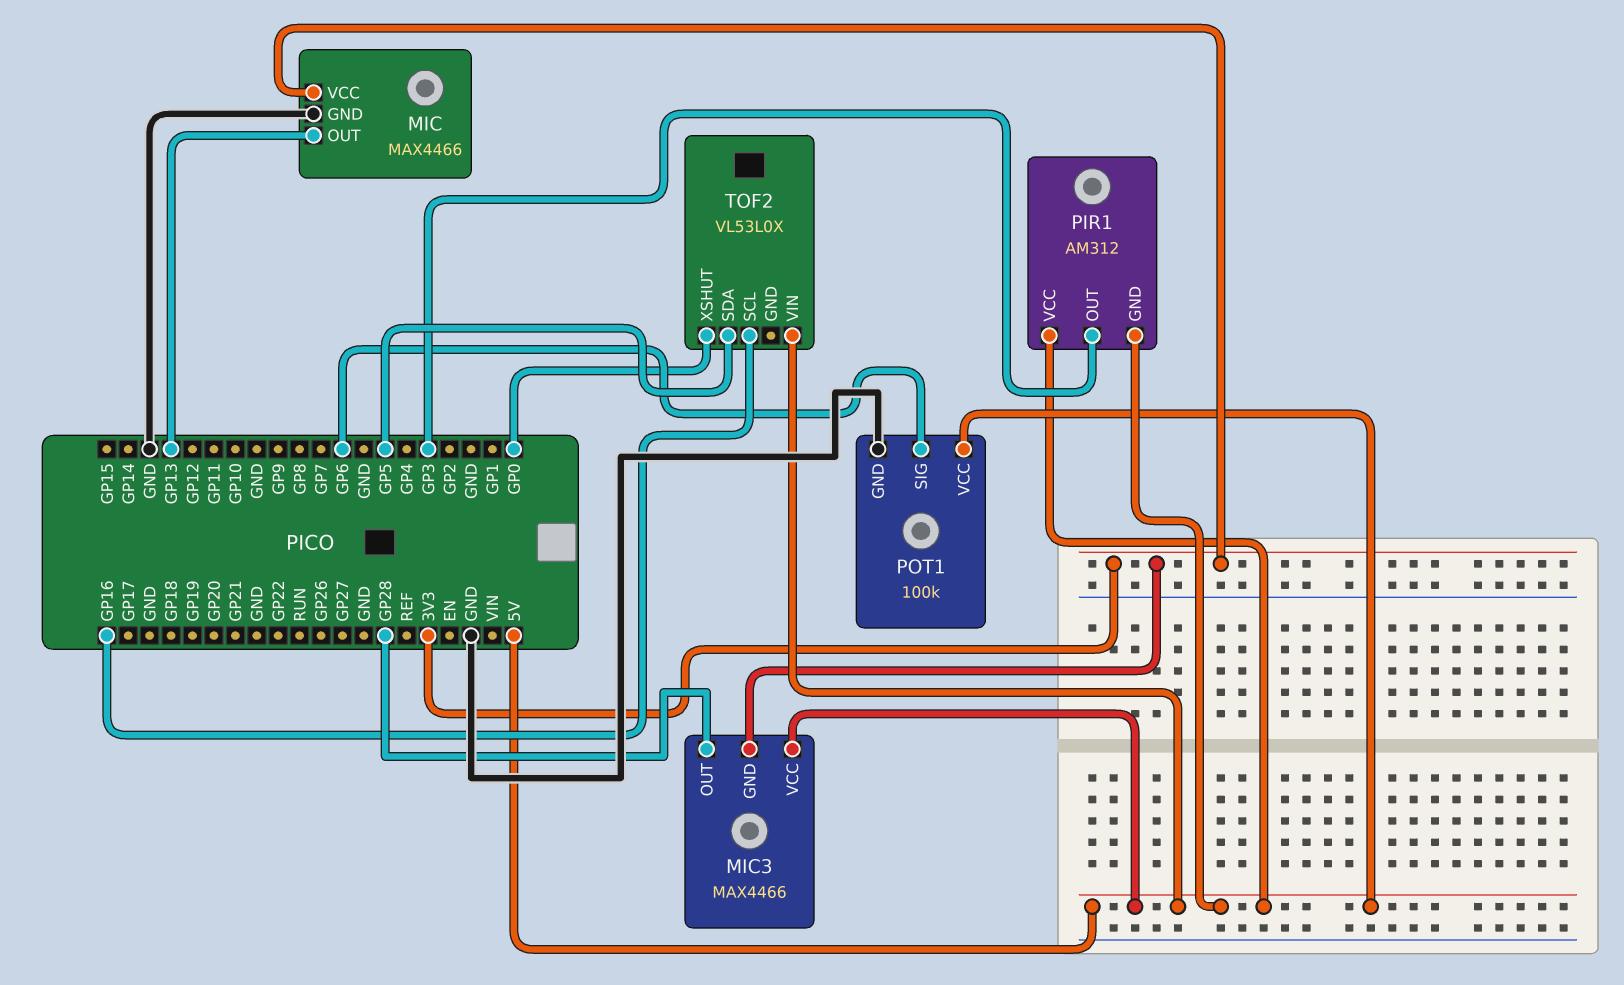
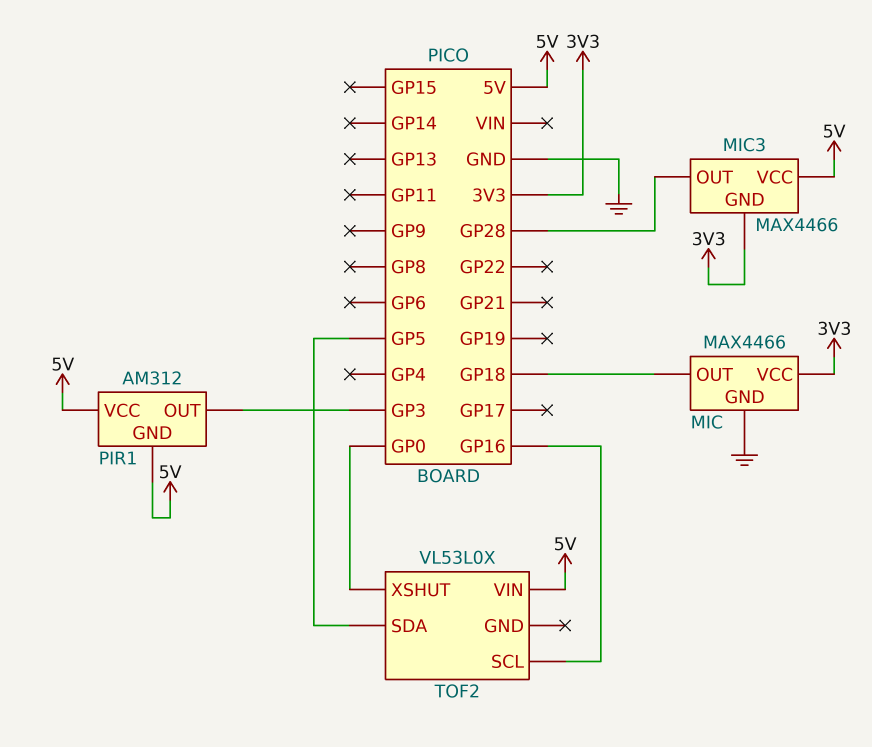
MIC pin OUT: GP13 -> GP18
POT1: 100k -> none
POT1 pin GND: GND -> none
POT1 pin SIG: GP6 -> none
POT1 pin VCC: 5V -> none

